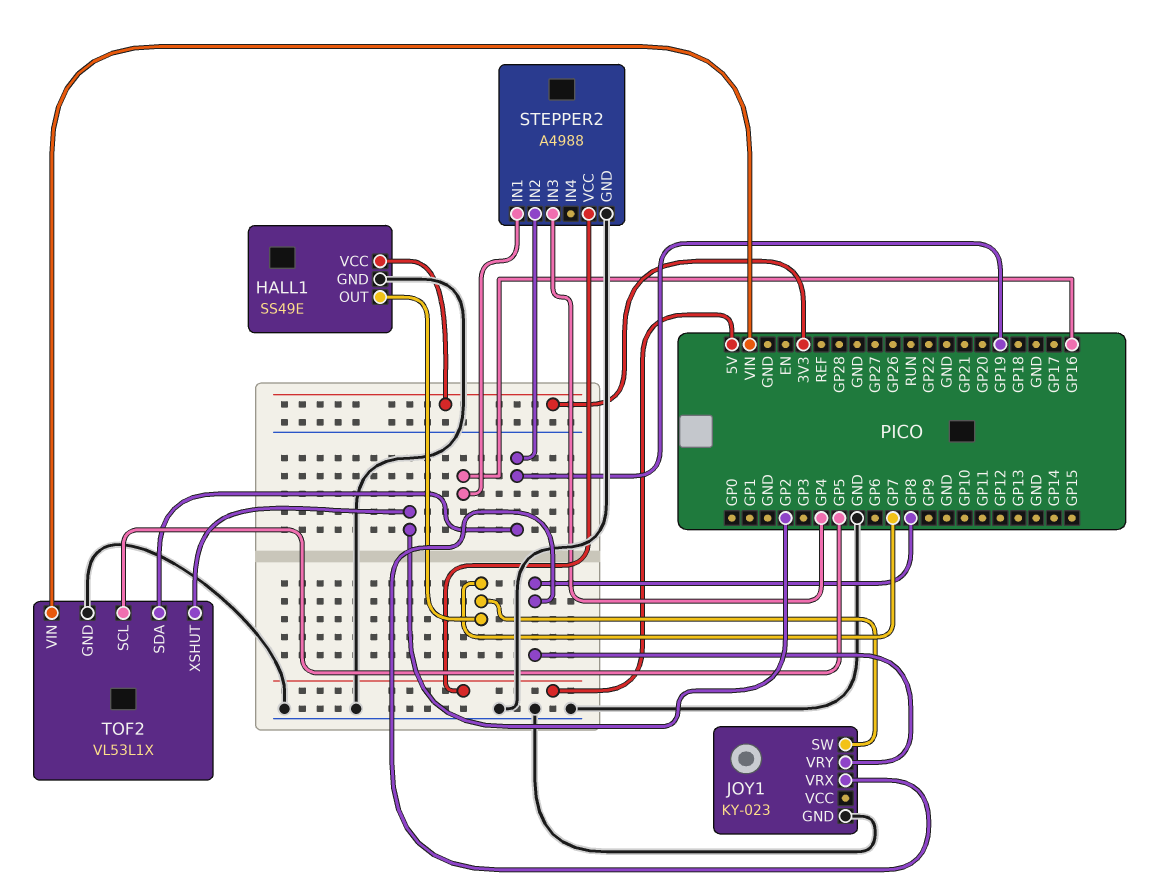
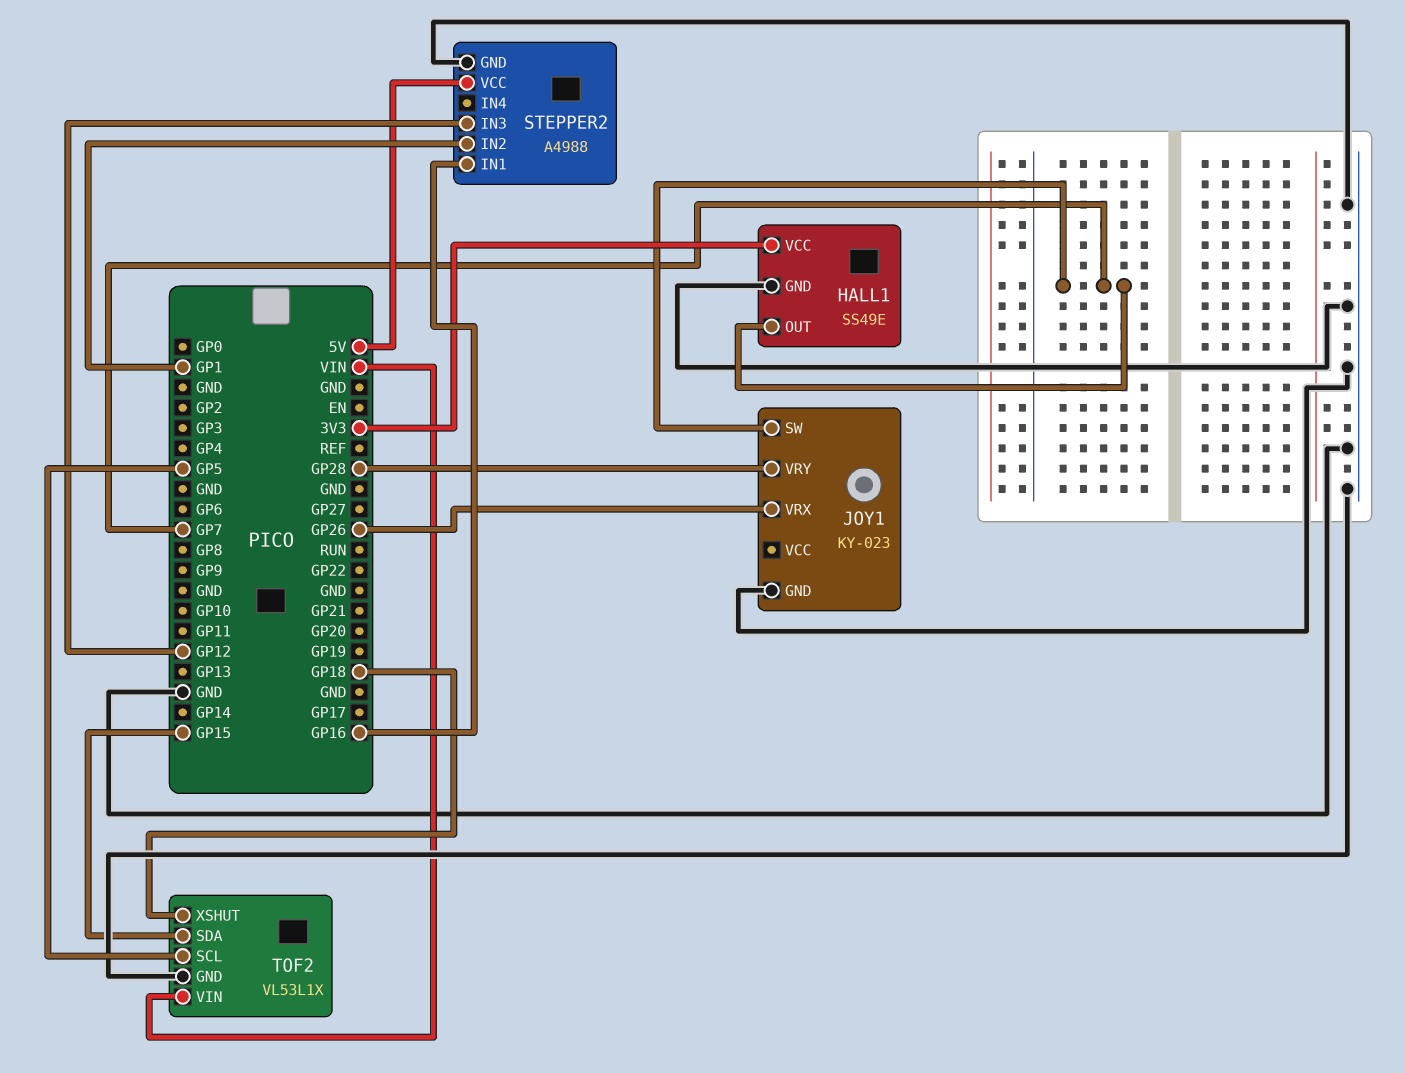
JOY1 pin VRX: GP8 -> GP26
JOY1 pin VRY: GP8 -> GP28
STEPPER2 pin IN2: GP19 -> GP1
STEPPER2 pin IN3: GP4 -> GP12
TOF2 pin SDA: GP19 -> GP15
TOF2 pin XSHUT: GP2 -> GP18

